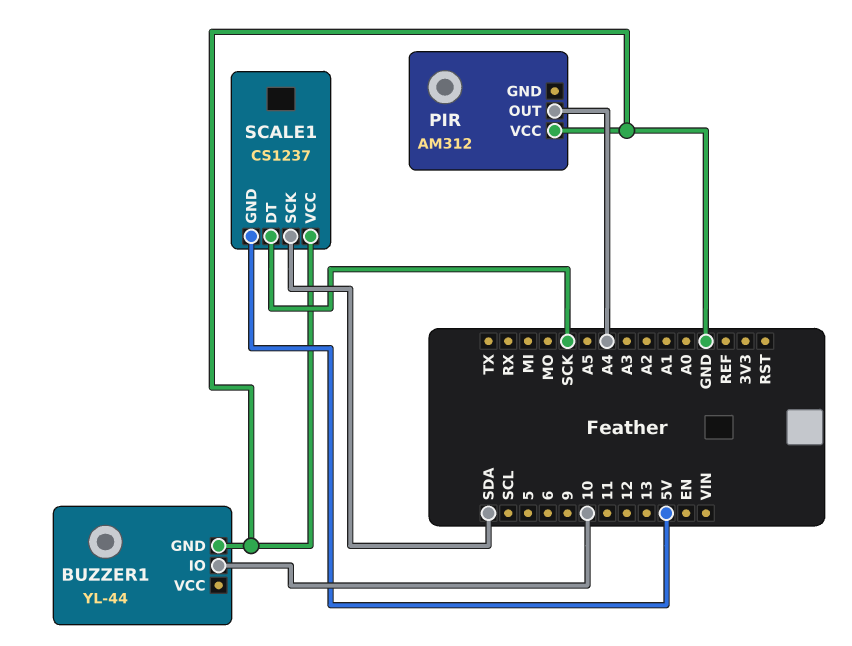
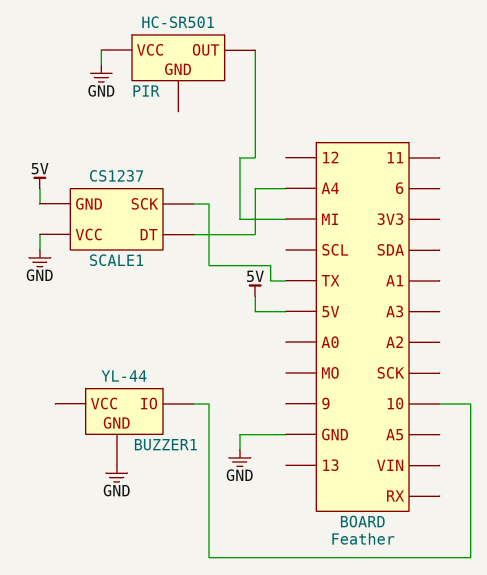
PIR: AM312 -> HC-SR501
PIR pin OUT: A4 -> MI
SCALE1 pin DT: SCK -> A4
SCALE1 pin SCK: SDA -> TX

